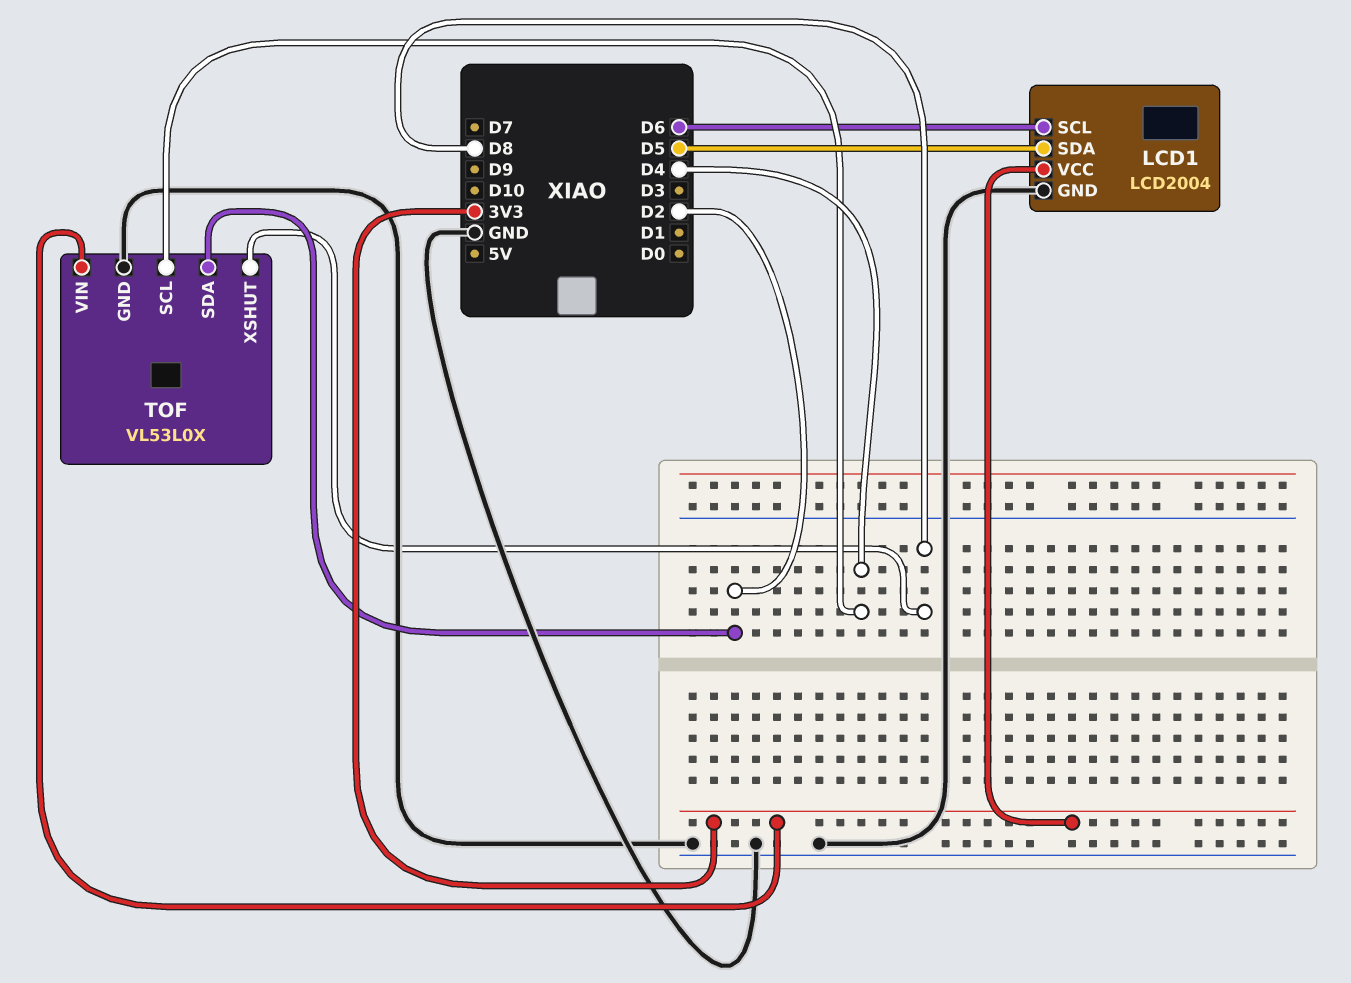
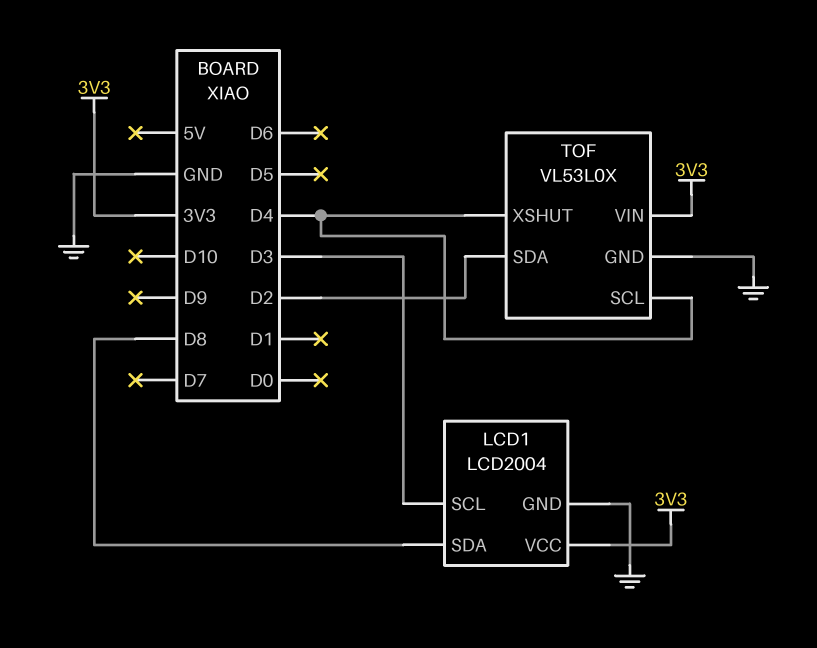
LCD1 pin SCL: D6 -> D3
LCD1 pin SDA: D5 -> D8
TOF pin XSHUT: D8 -> D4

